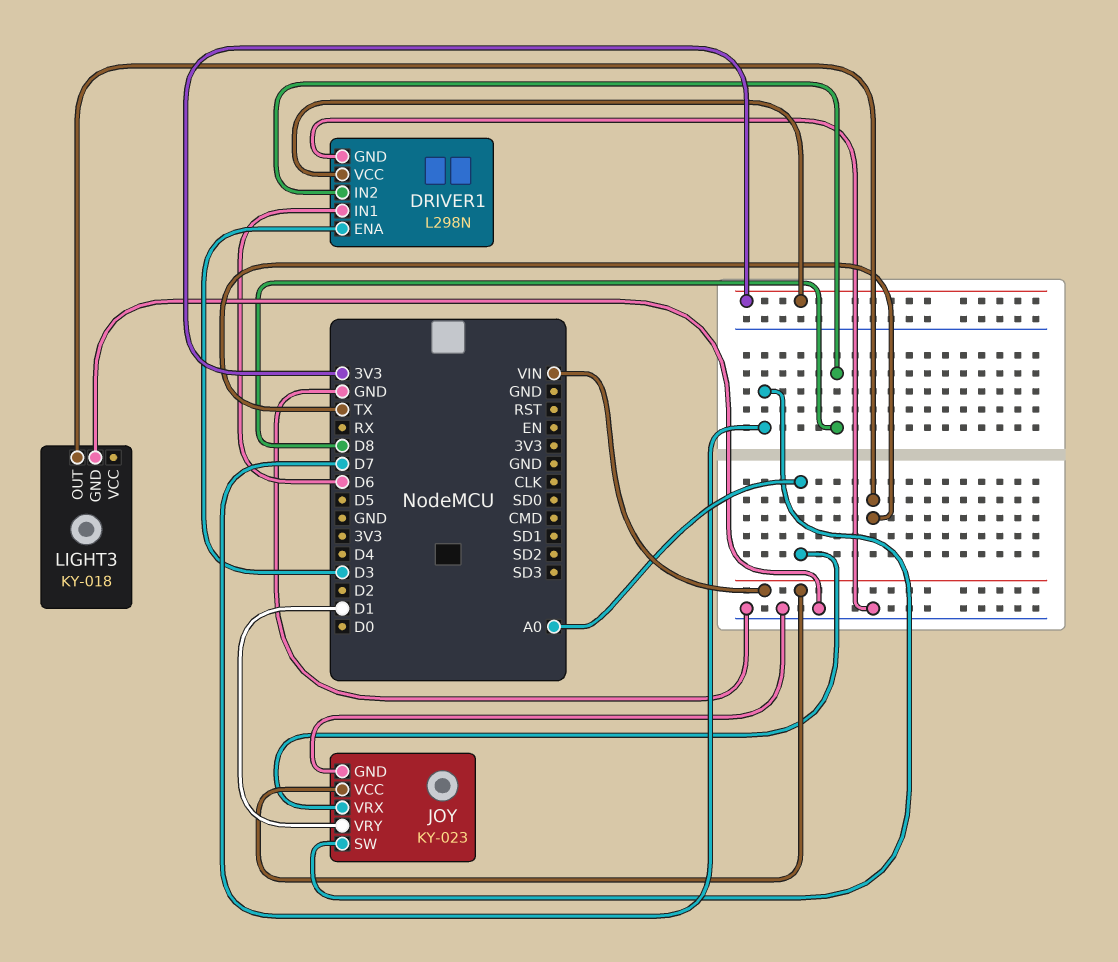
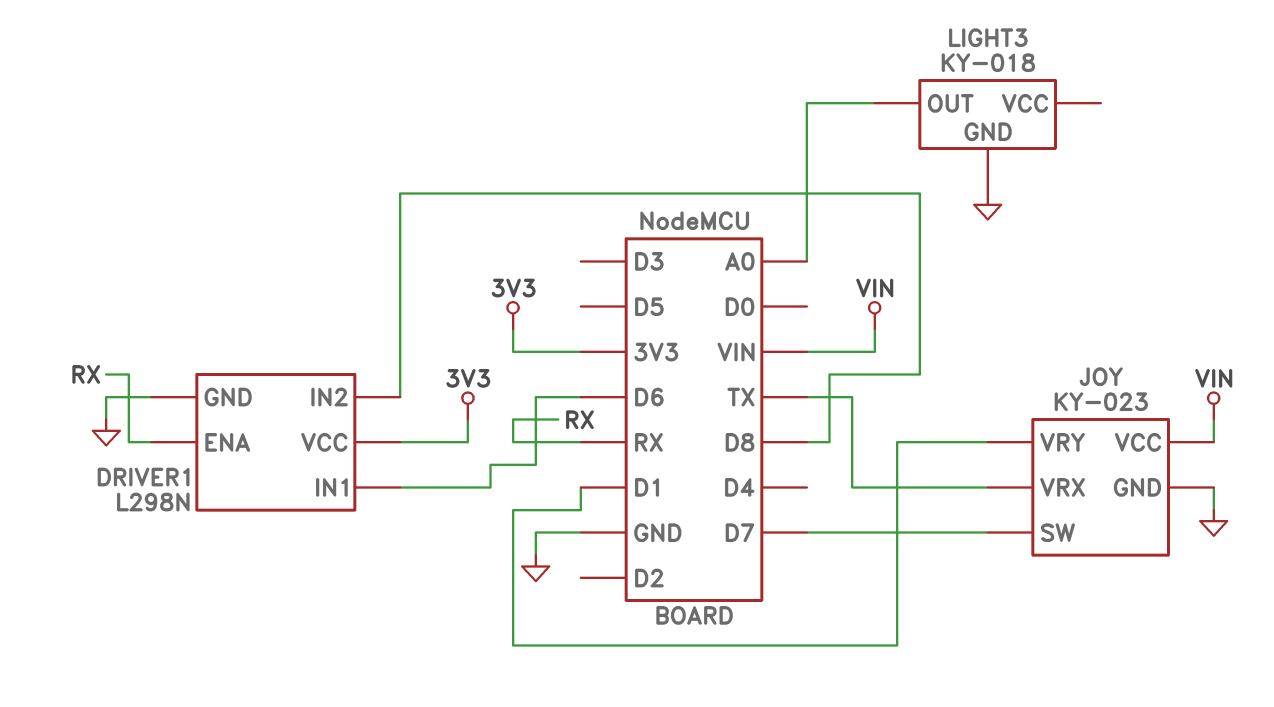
DRIVER1 pin ENA: D3 -> RX
JOY pin VRX: A0 -> TX
LIGHT3 pin OUT: TX -> A0

